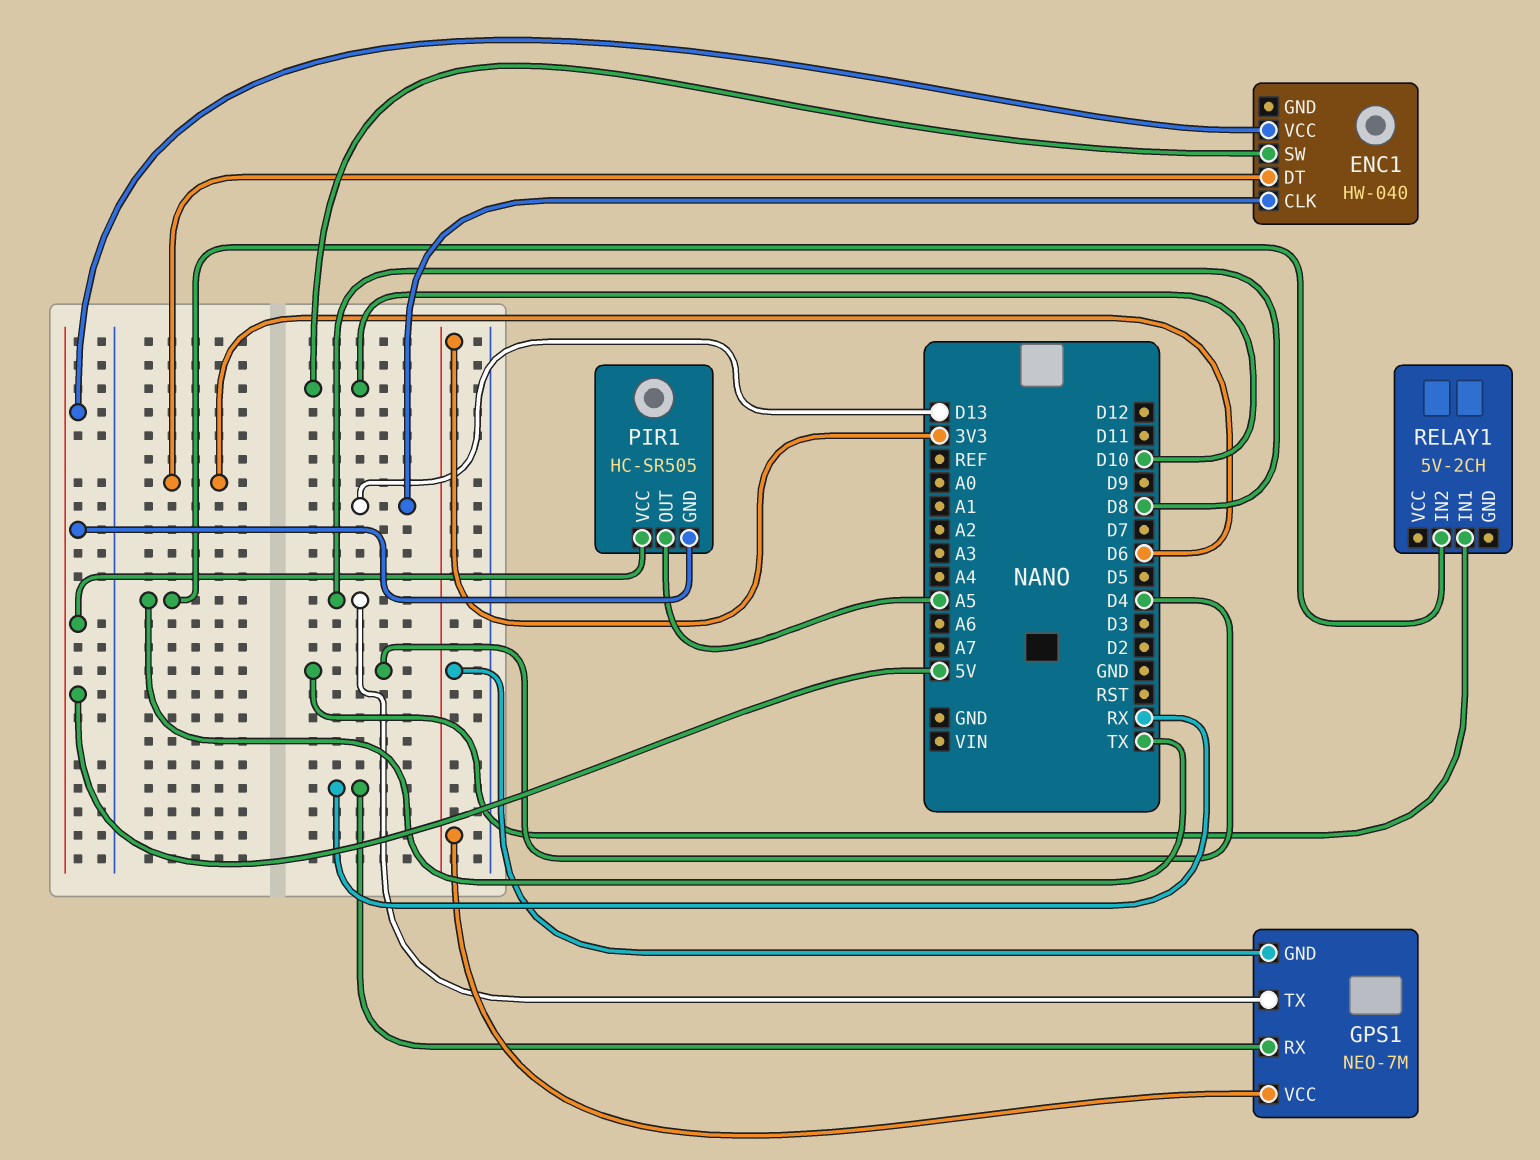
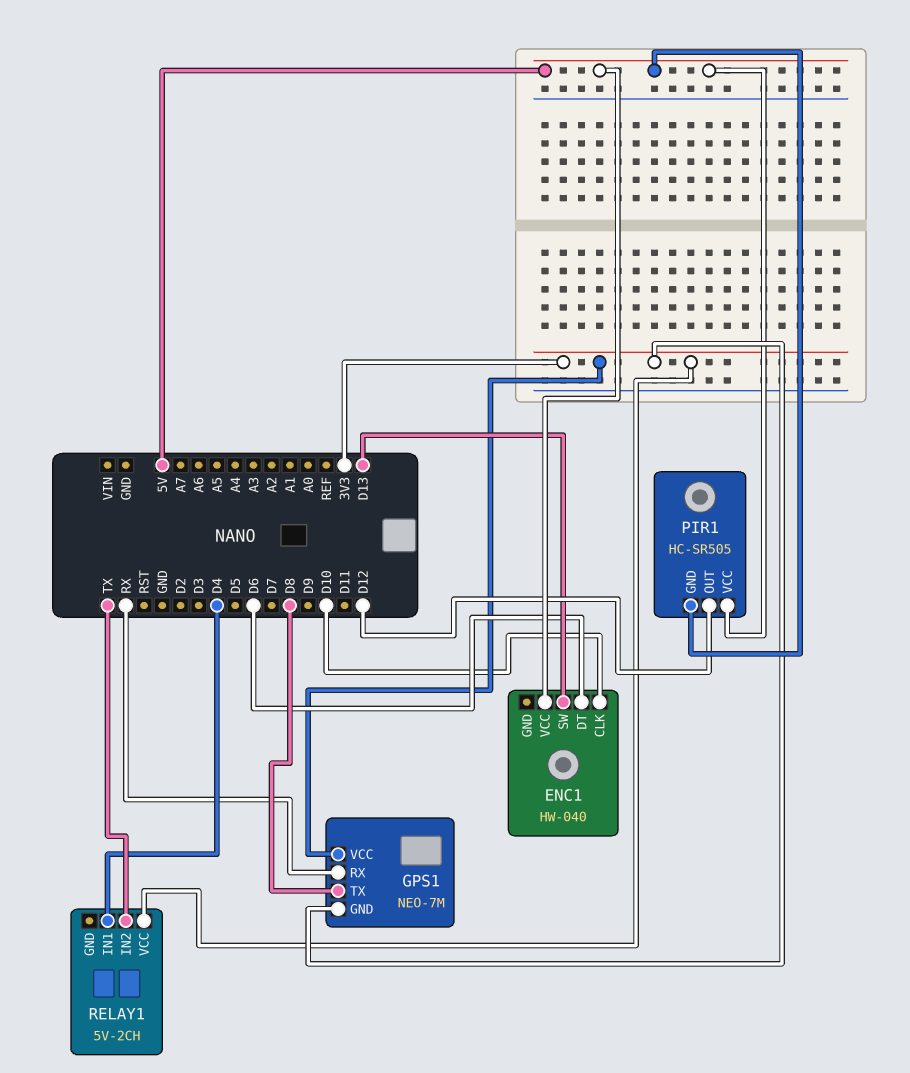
ENC1 pin CLK: D13 -> D10
ENC1 pin SW: D10 -> D13
PIR1 pin OUT: A5 -> D12
RELAY1 pin VCC: none -> 3V3

